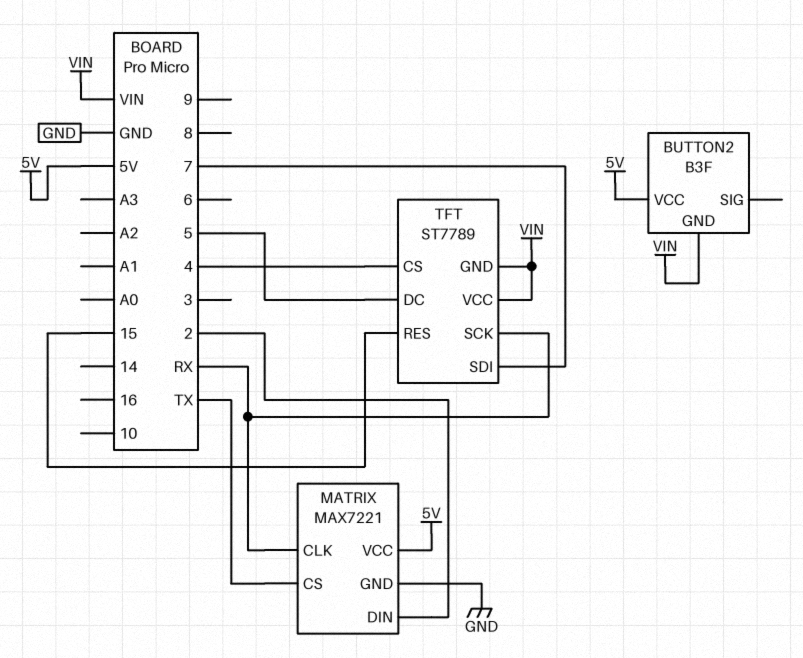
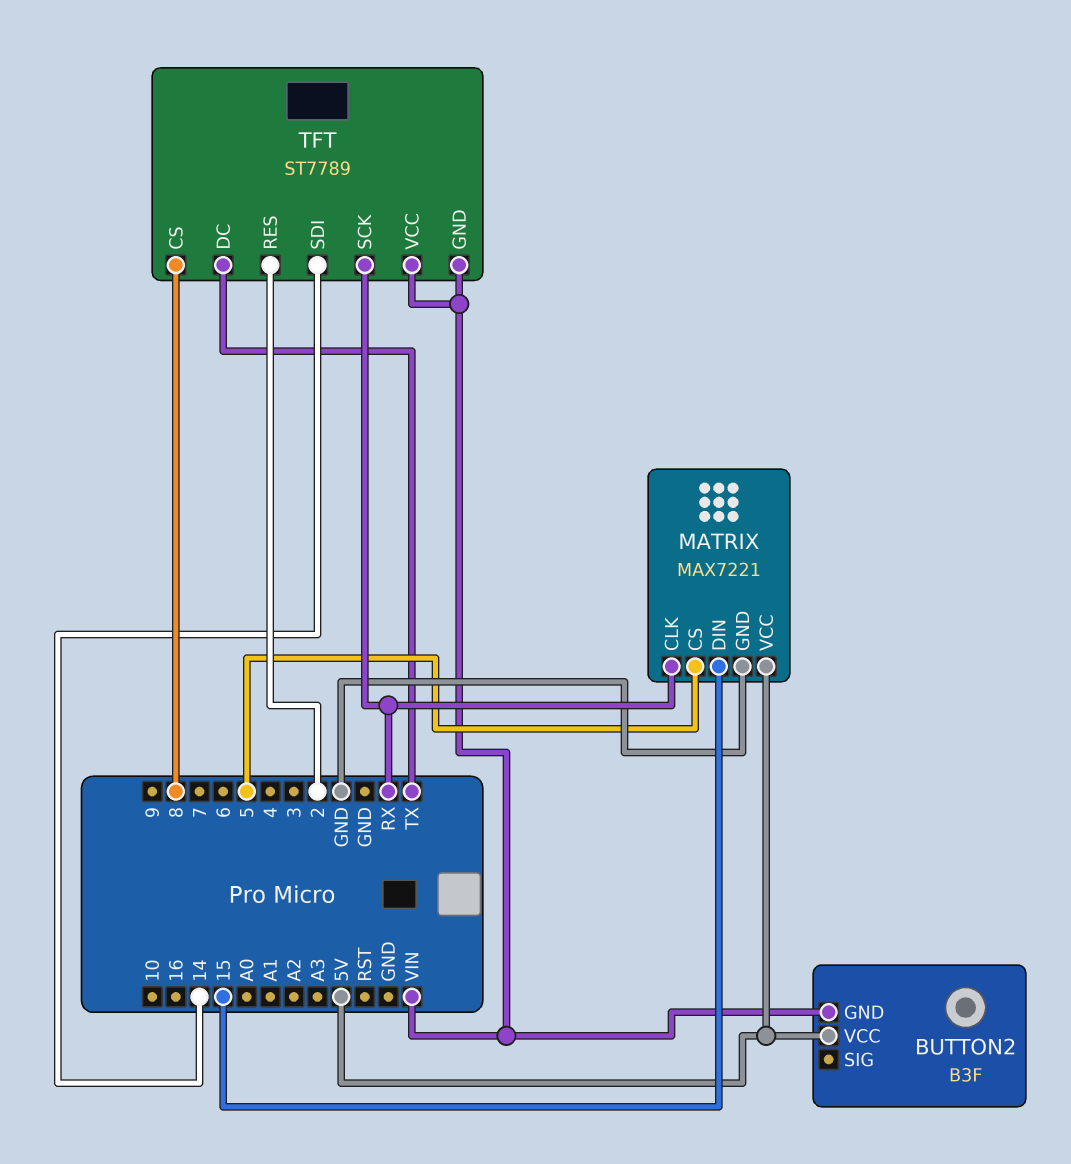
MATRIX pin CS: TX -> 5
MATRIX pin DIN: 2 -> 15
TFT pin CS: 4 -> 8
TFT pin DC: 5 -> TX
TFT pin RES: 15 -> 2
TFT pin SDI: 7 -> 14

